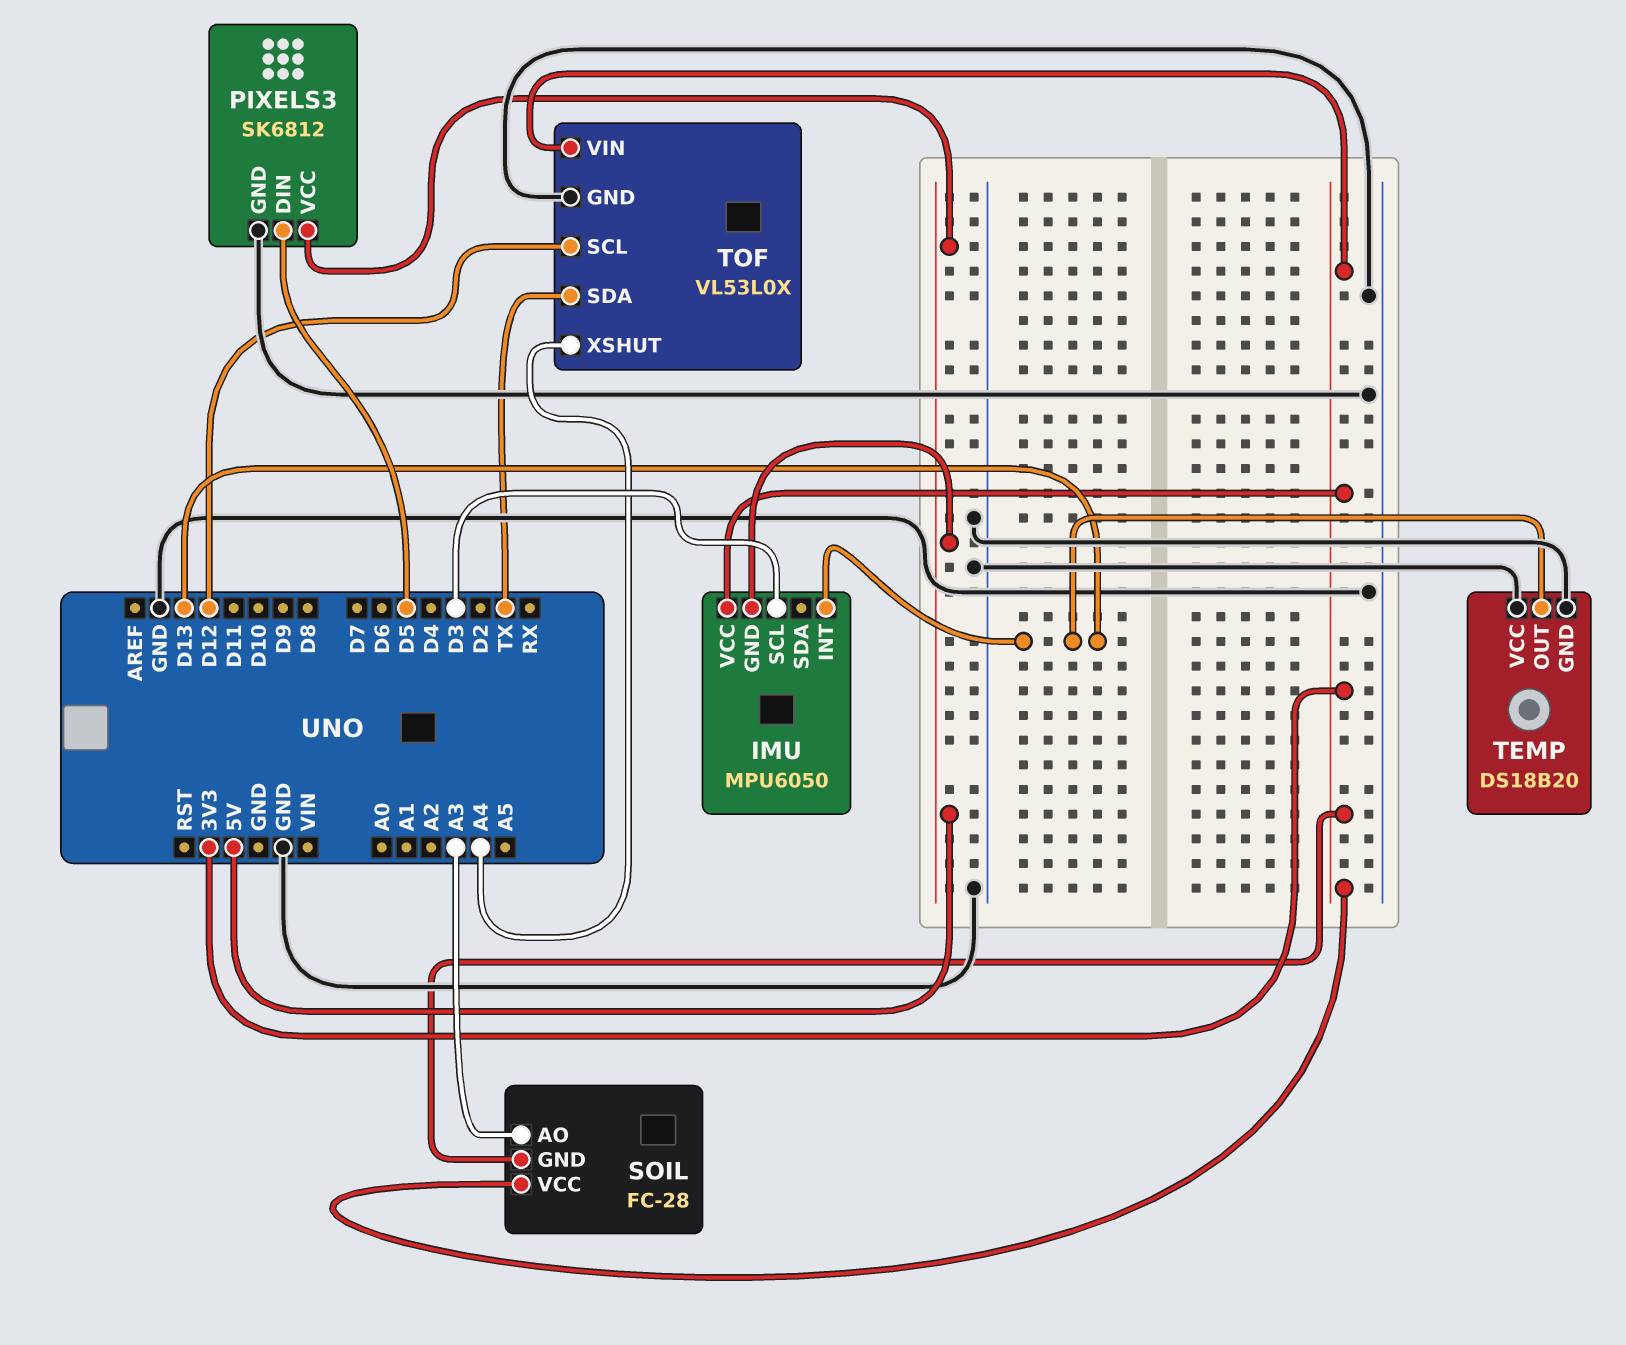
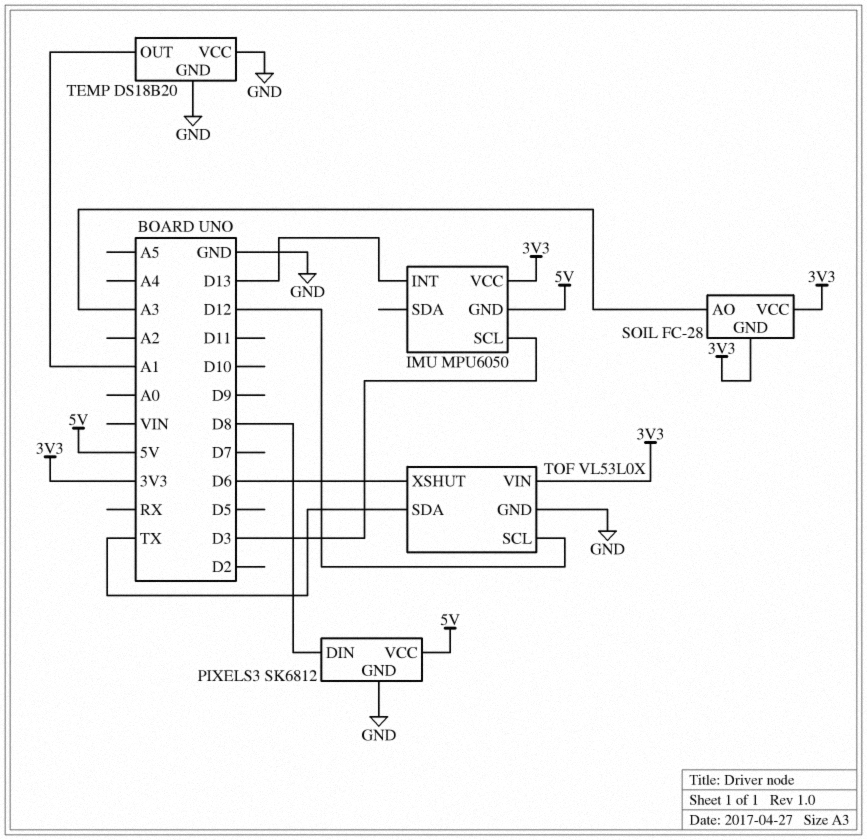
PIXELS3 pin DIN: D5 -> D8
TEMP pin OUT: D13 -> A1
TOF pin XSHUT: A4 -> D6

